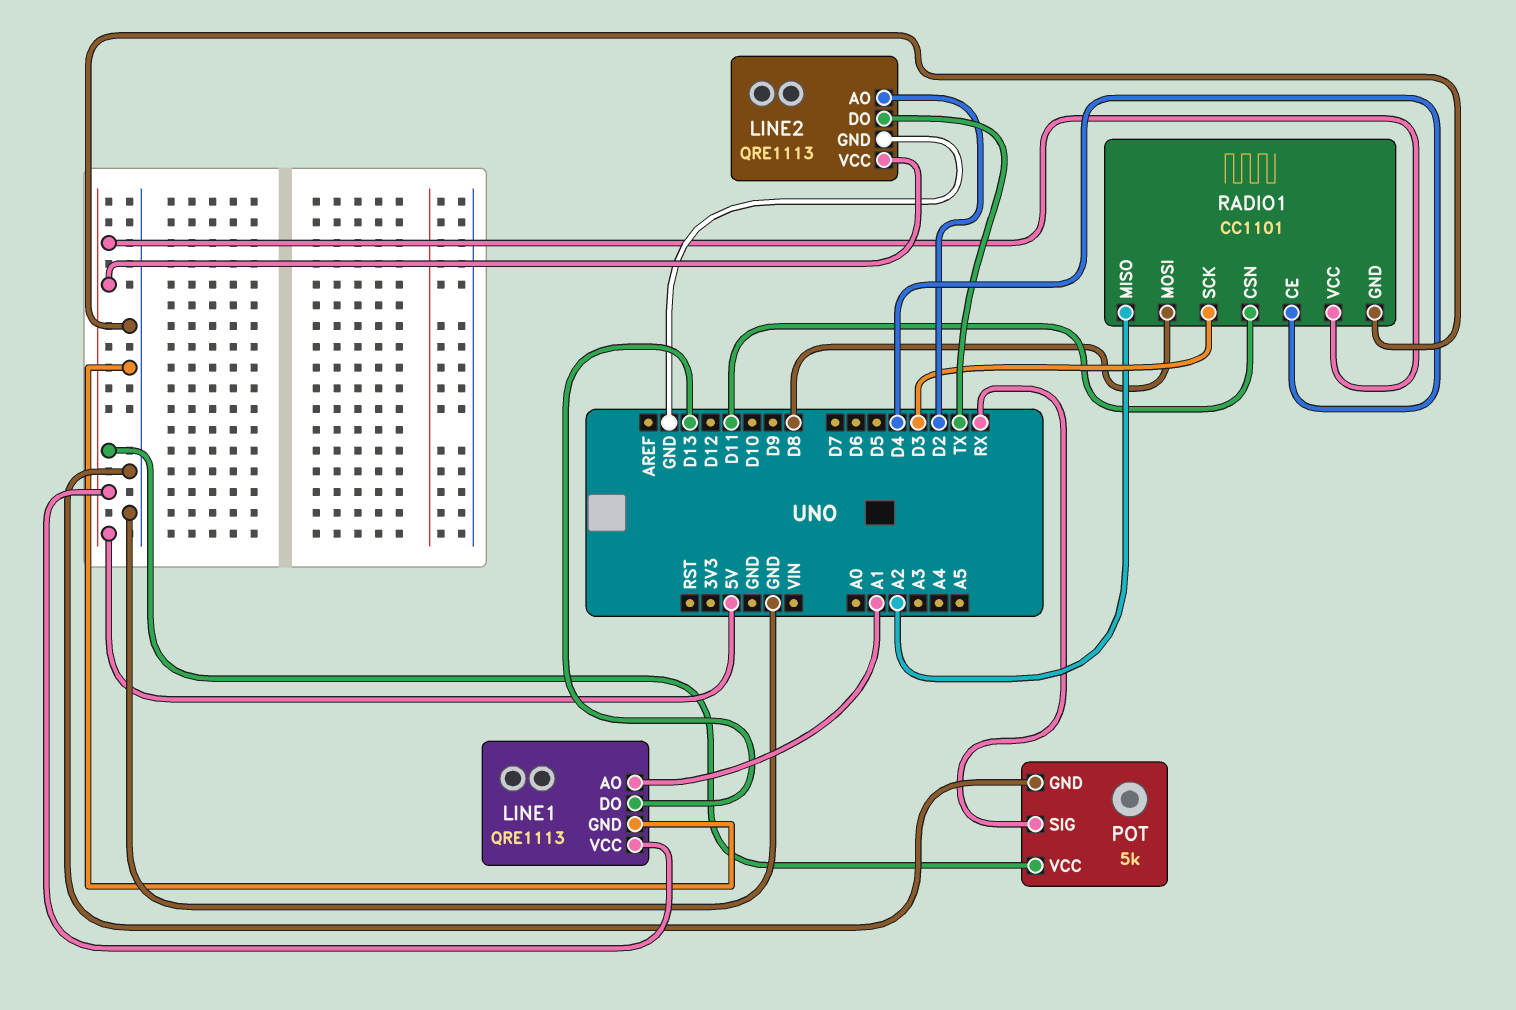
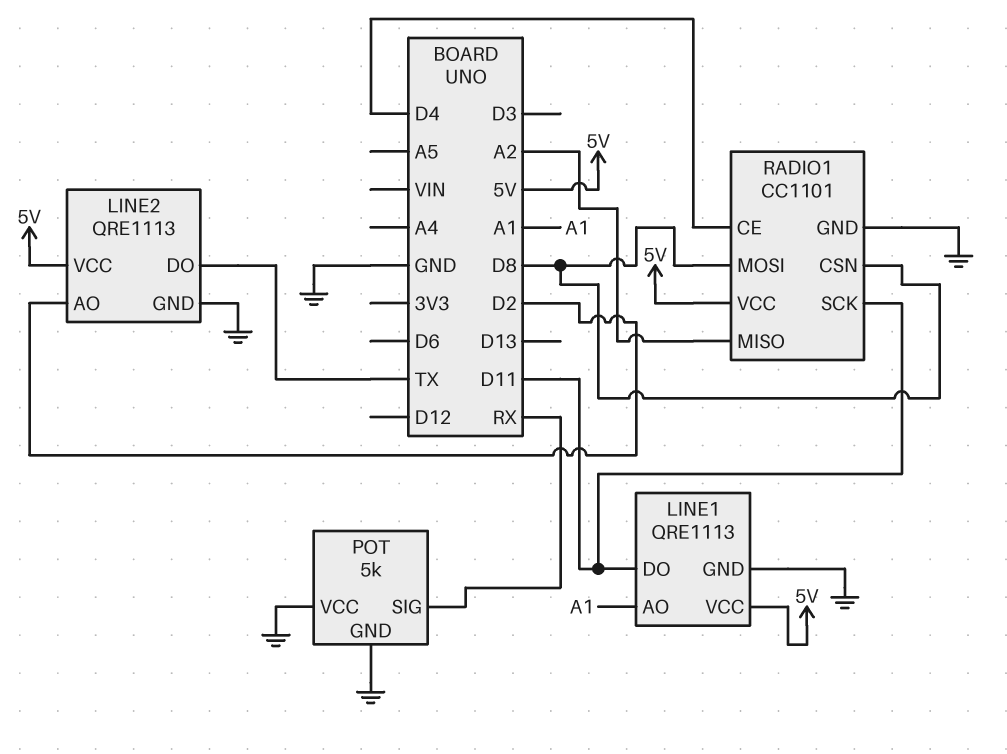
LINE1 pin DO: D13 -> D11
POT pin VCC: 5V -> GND
RADIO1 pin CSN: D11 -> D8
RADIO1 pin SCK: D3 -> D11

